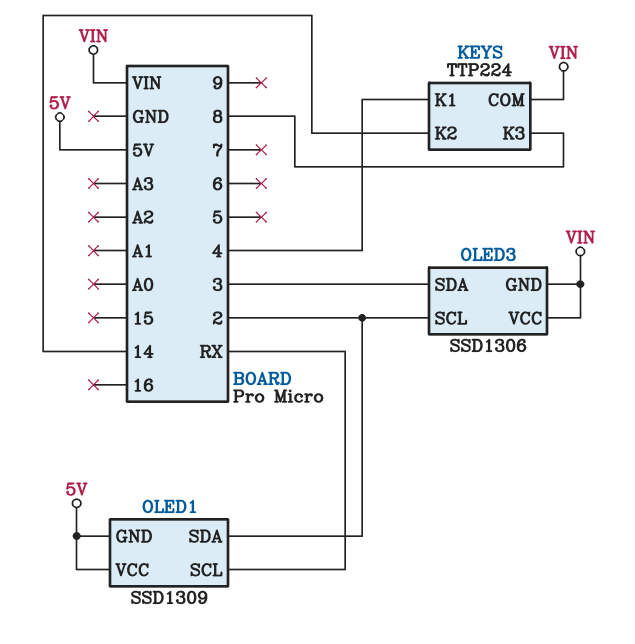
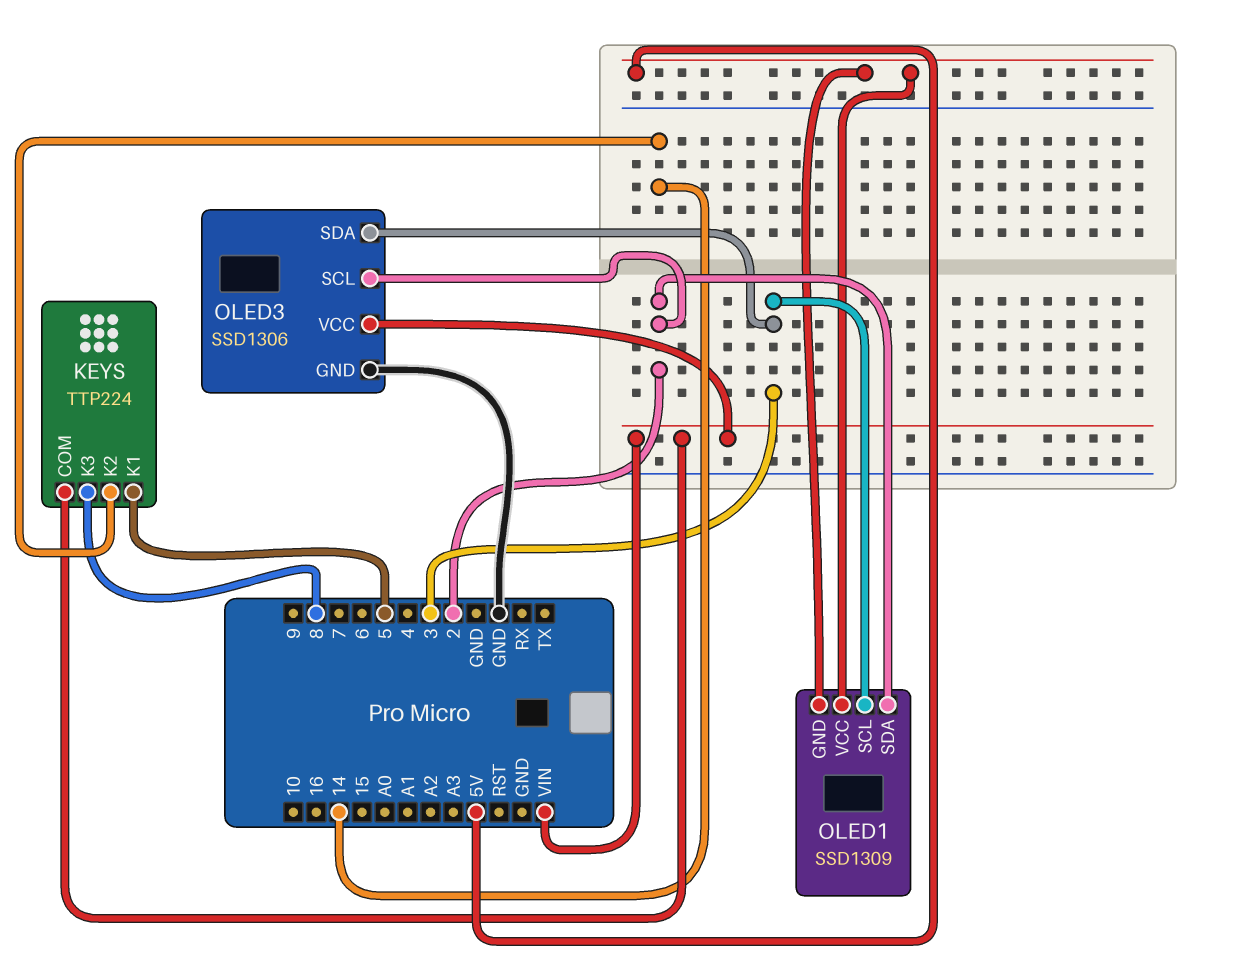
KEYS pin K1: 4 -> 5
OLED1 pin SCL: RX -> 3
OLED3 pin GND: VIN -> GND

